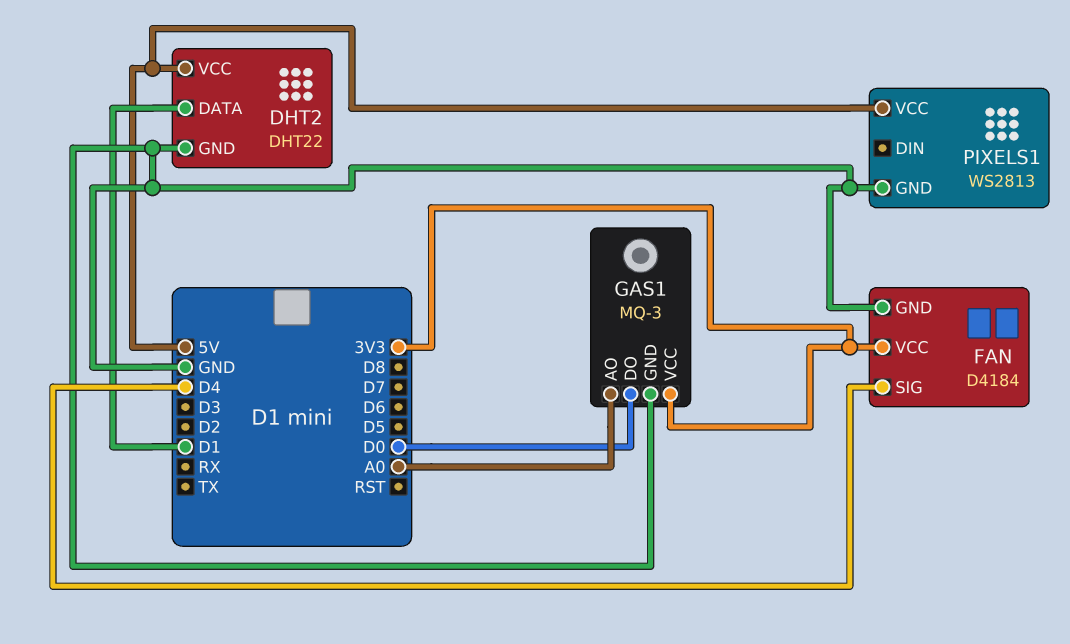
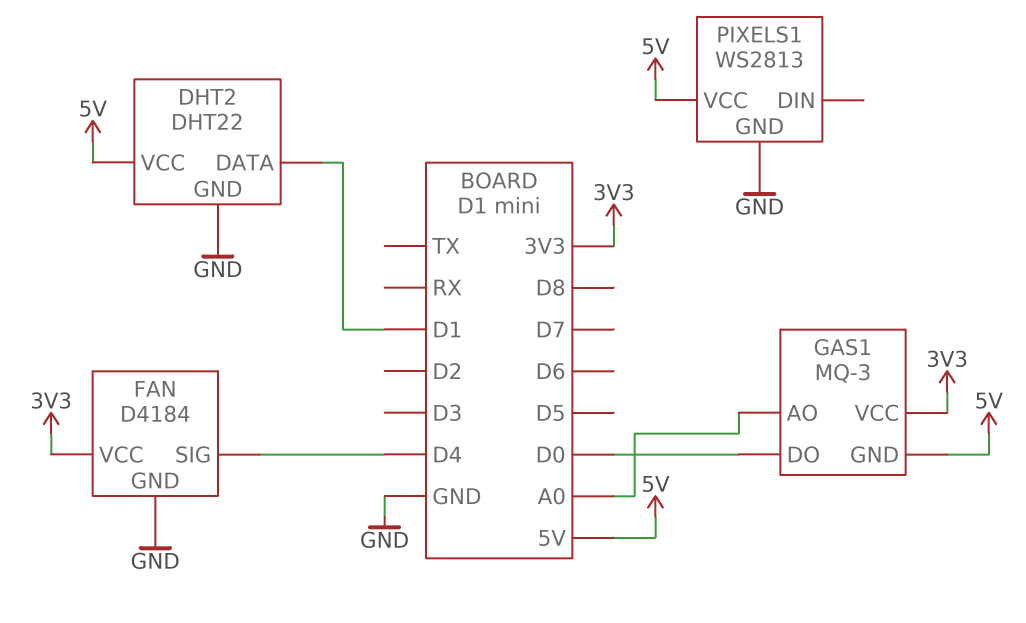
GAS1 pin GND: GND -> 5V

